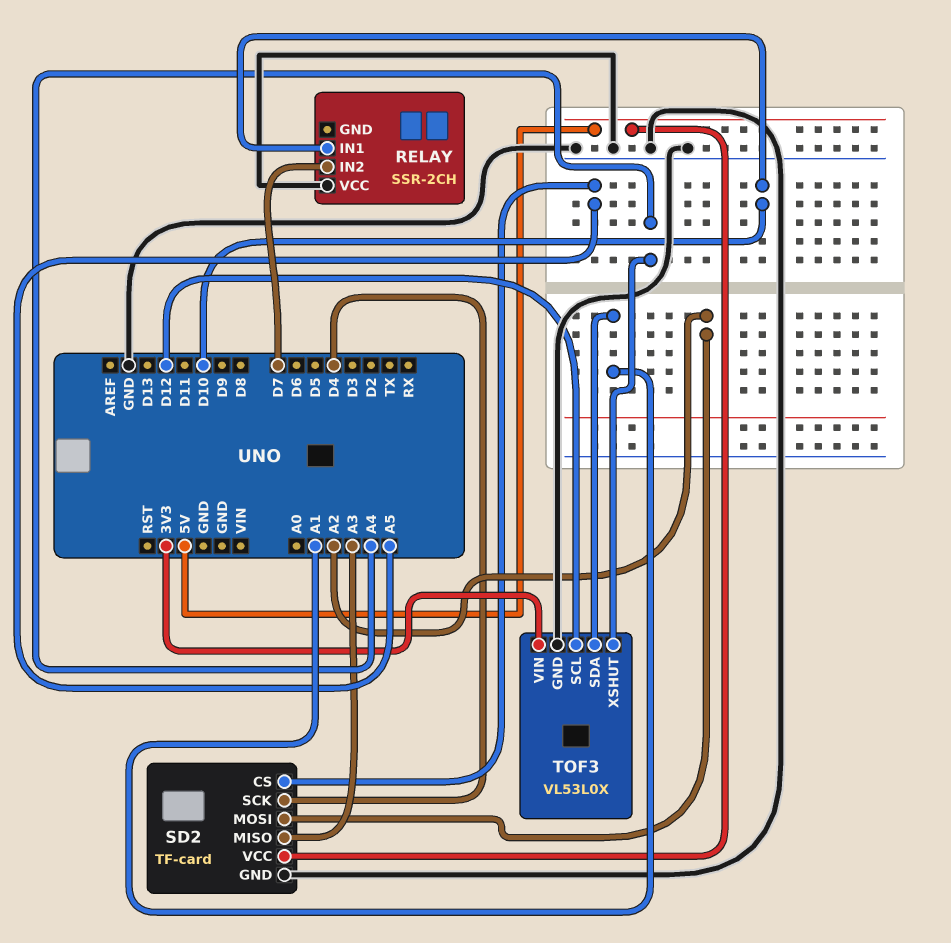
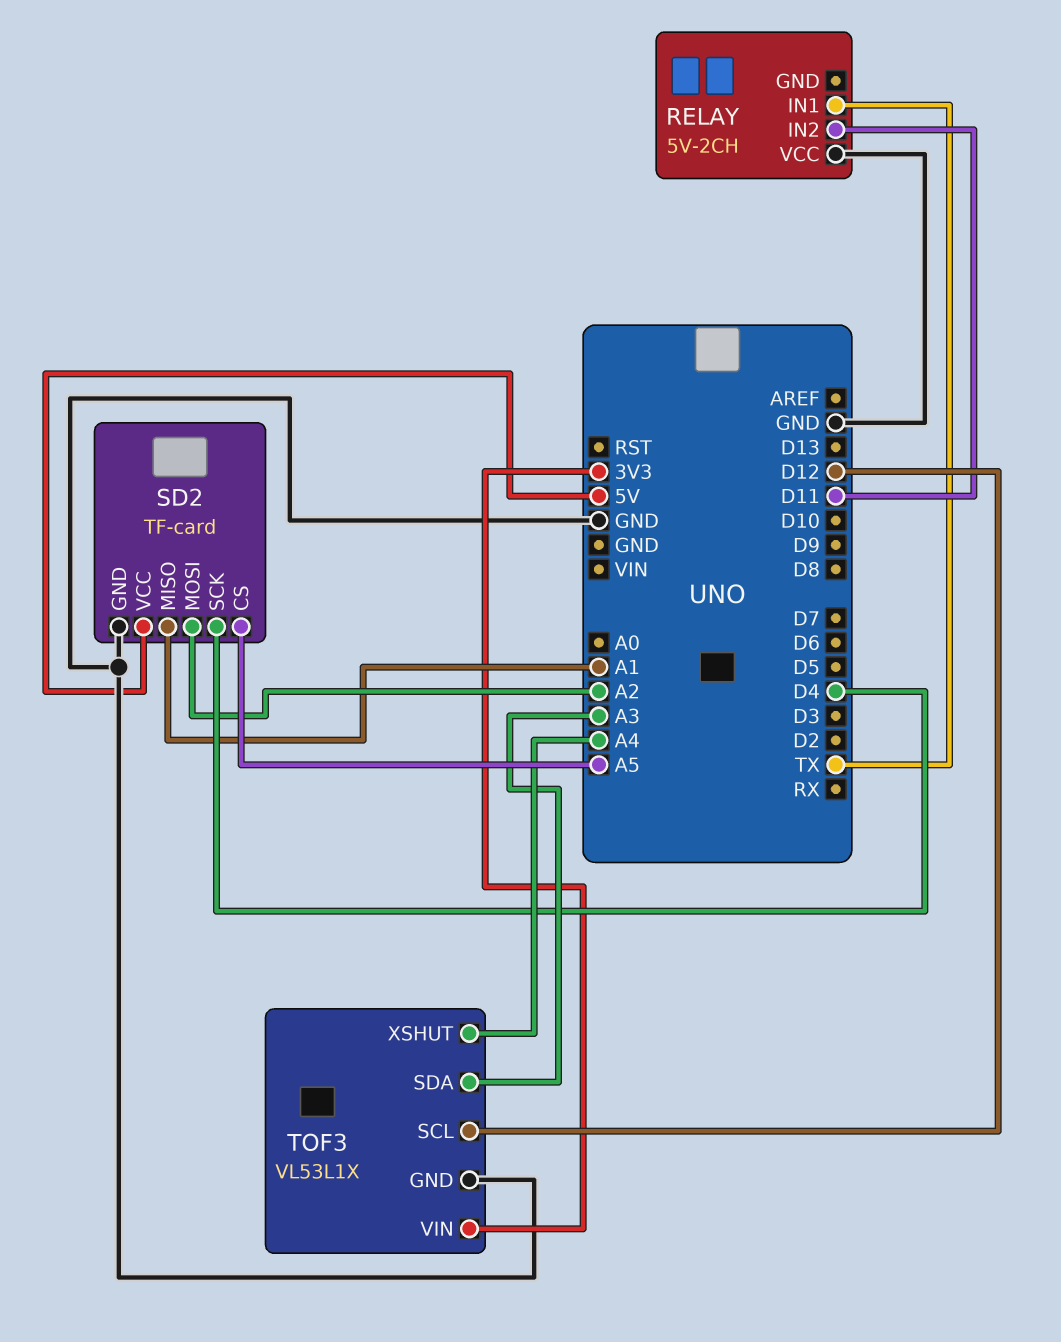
RELAY: SSR-2CH -> 5V-2CH
RELAY pin IN1: D10 -> TX
RELAY pin IN2: D7 -> D11
SD2 pin MISO: A3 -> A1
TOF3: VL53L0X -> VL53L1X
TOF3 pin SDA: A1 -> A3

